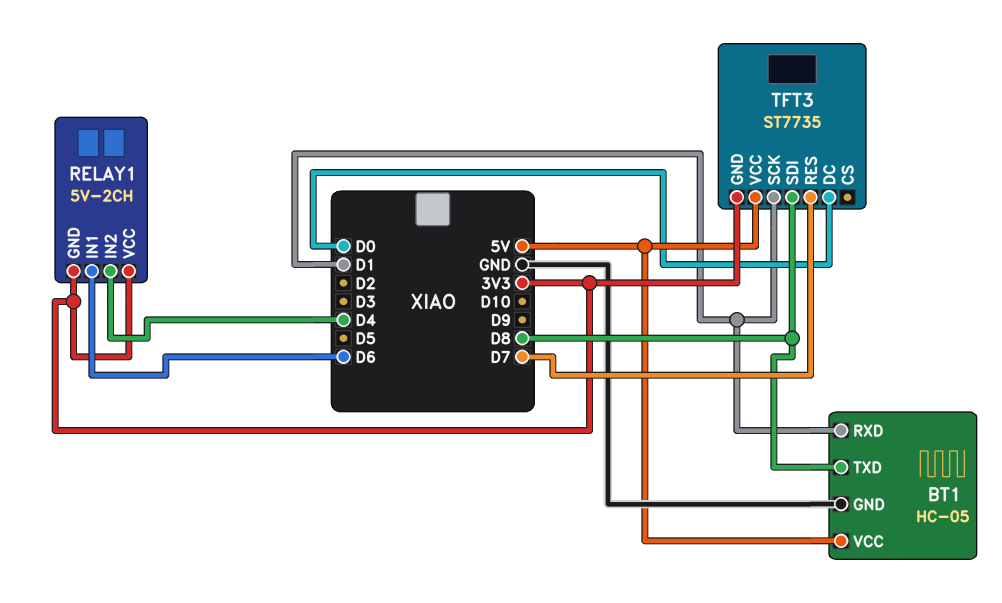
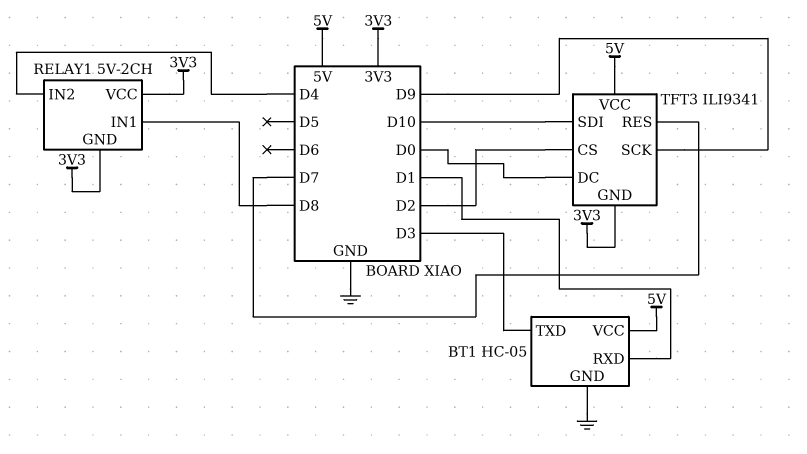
BT1 pin TXD: D8 -> D3
RELAY1 pin IN1: D6 -> D8
TFT3: ST7735 -> ILI9341
TFT3 pin CS: none -> D2
TFT3 pin SCK: D1 -> D9
TFT3 pin SDI: D8 -> D10

